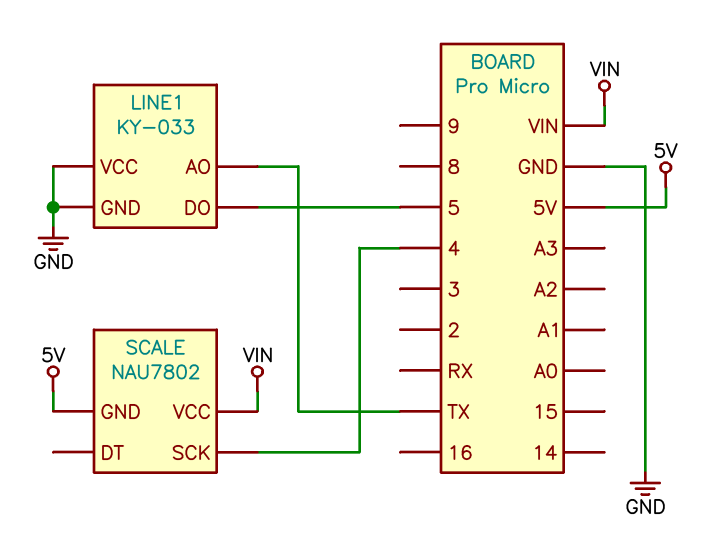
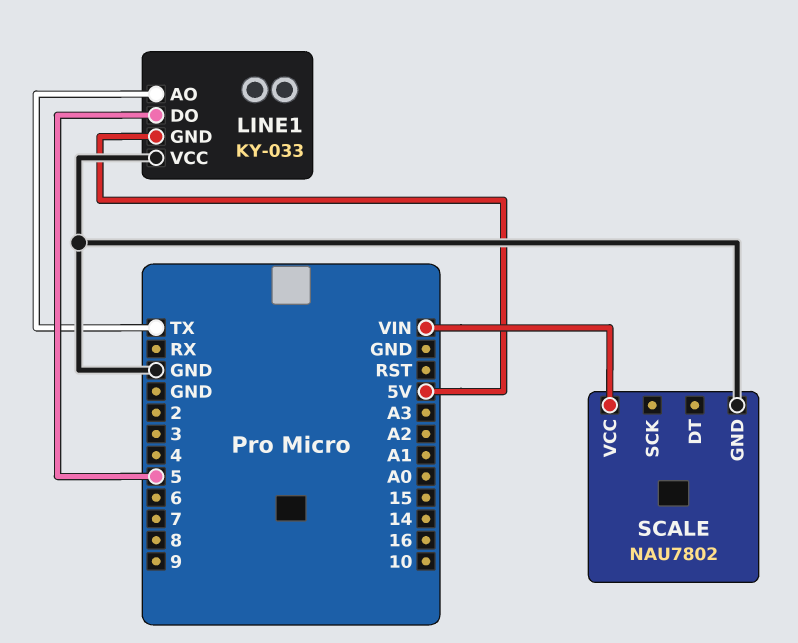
LINE1 pin GND: GND -> 5V
SCALE pin GND: 5V -> GND
SCALE pin SCK: 4 -> none

